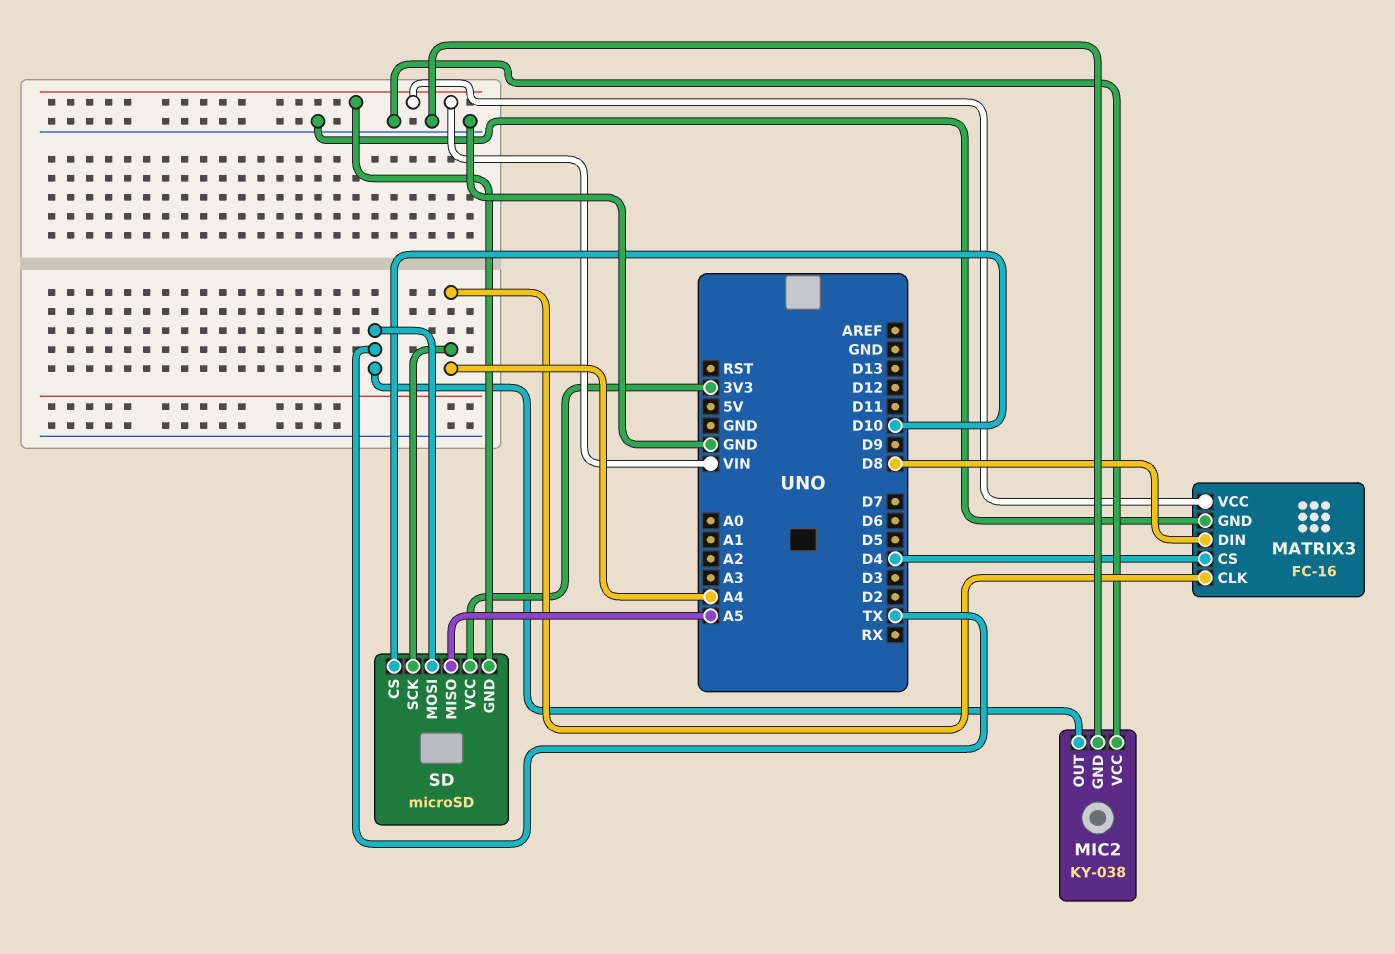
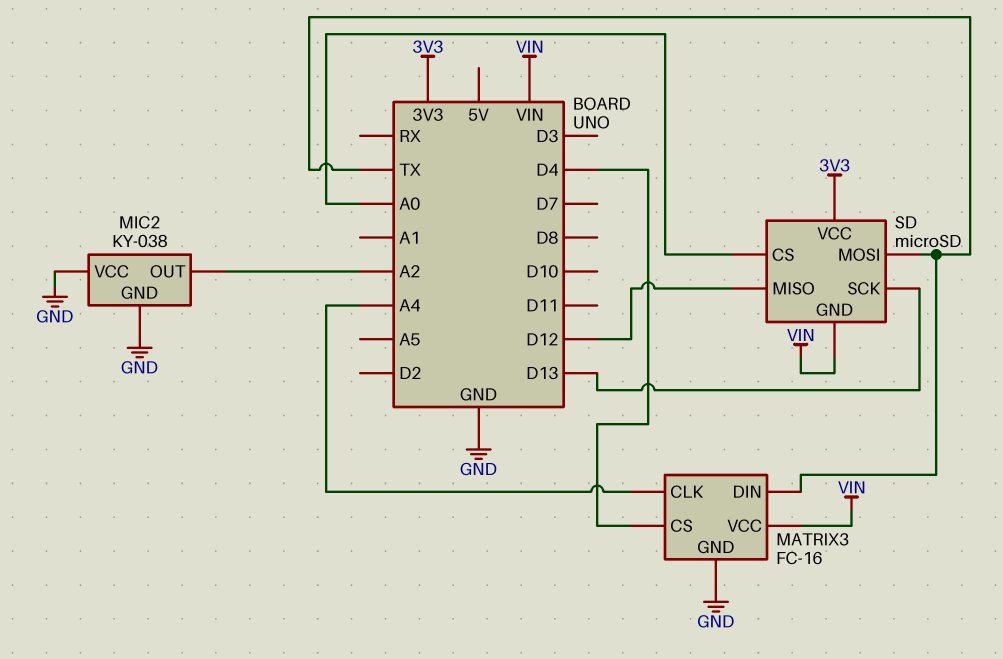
MATRIX3 pin DIN: D8 -> TX
MIC2 pin OUT: TX -> A2
SD pin CS: D10 -> A0
SD pin MISO: A5 -> D12
SD pin SCK: A4 -> D13

